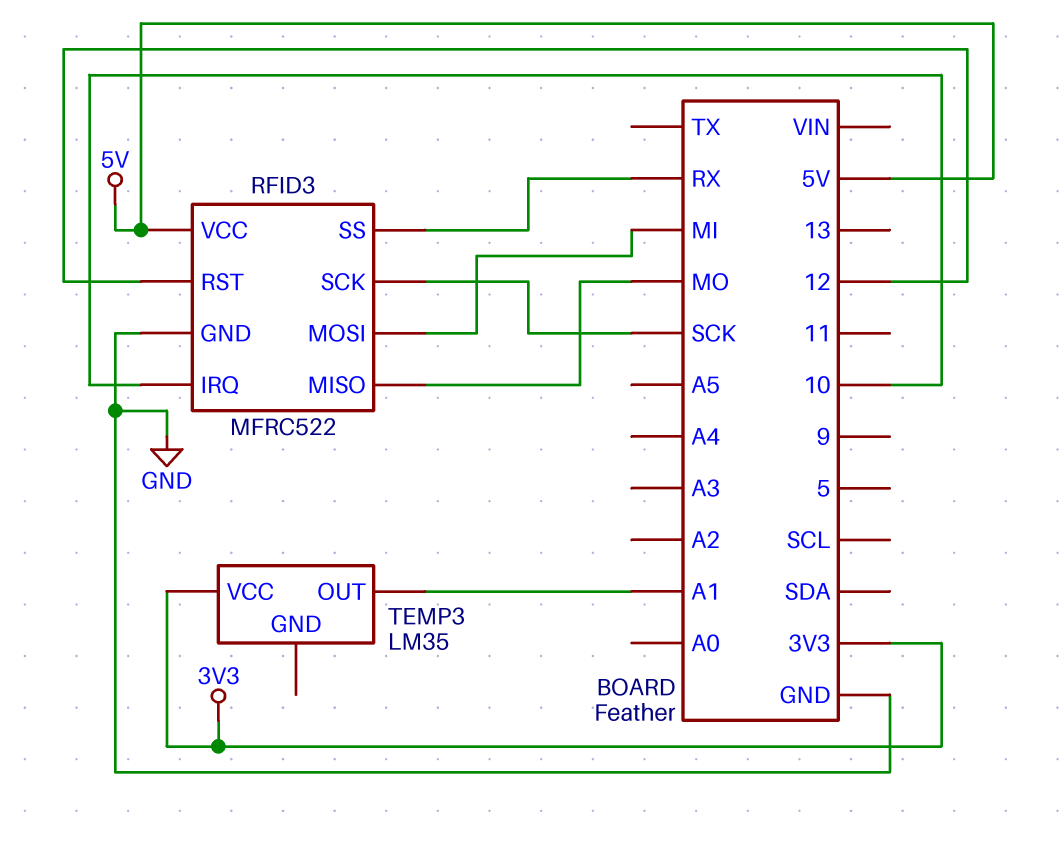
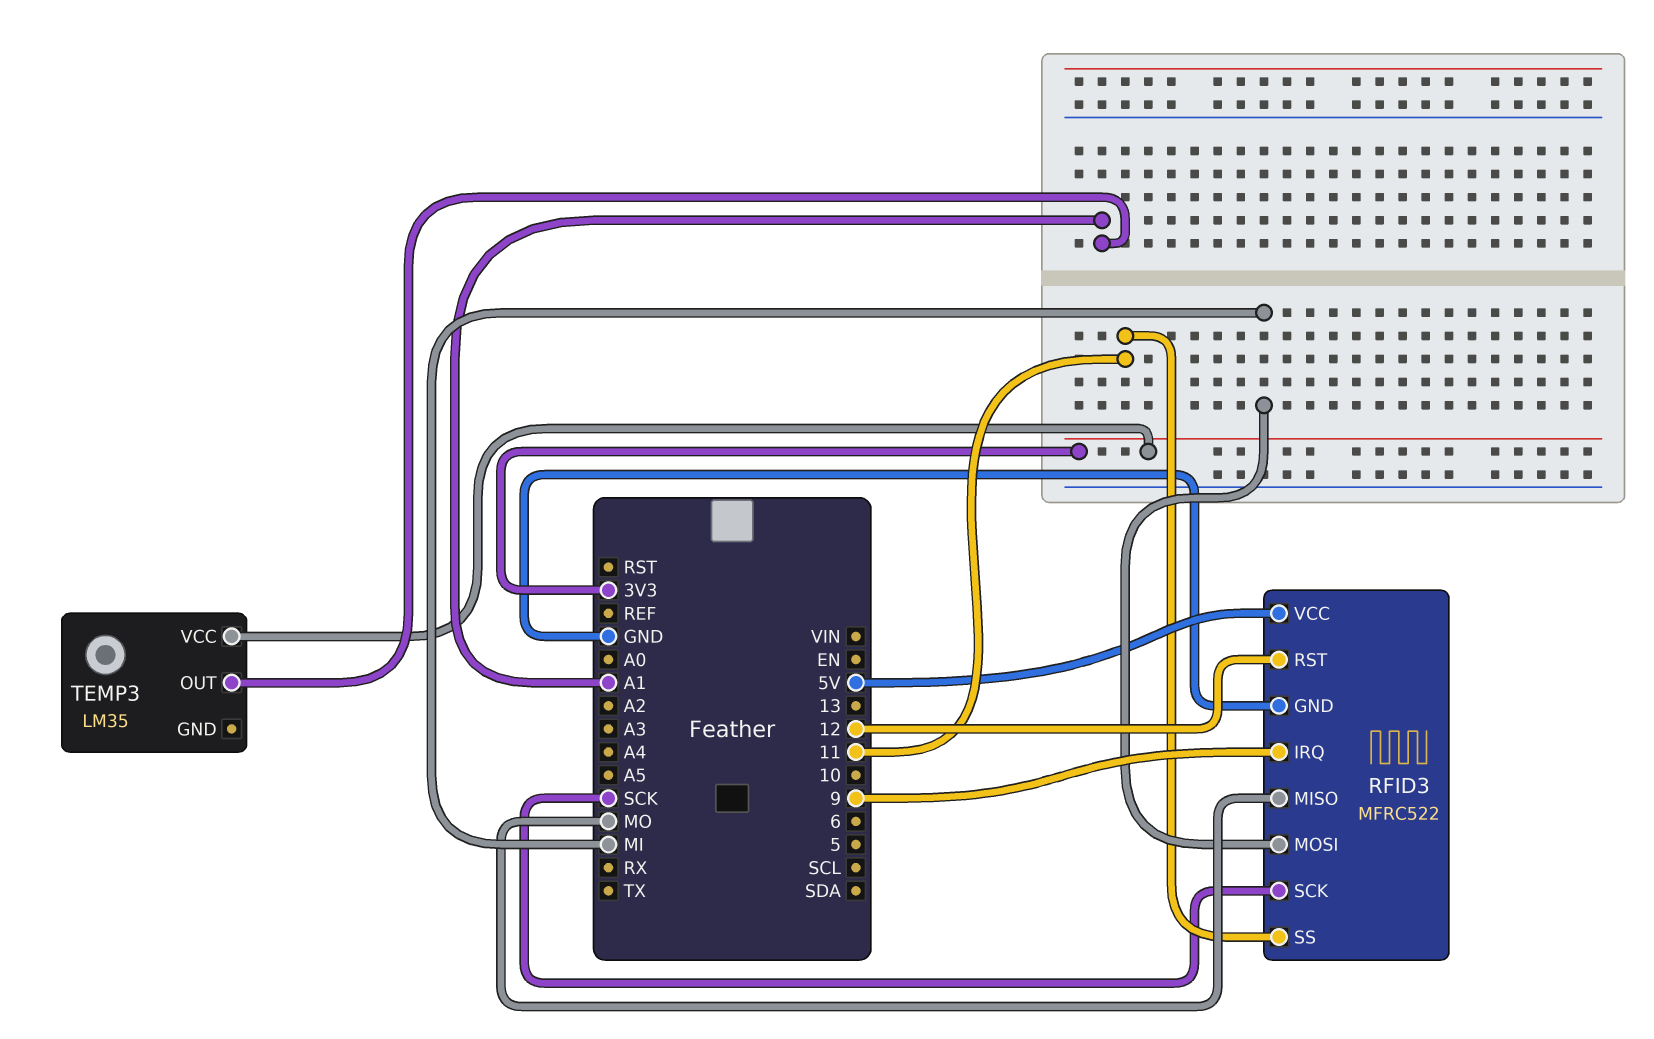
RFID3 pin IRQ: 10 -> 9
RFID3 pin SS: RX -> 11

